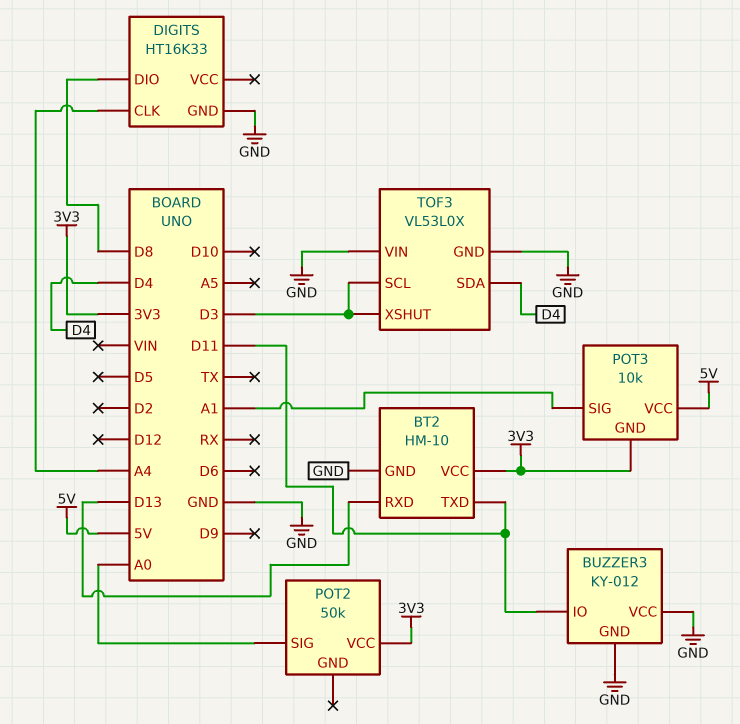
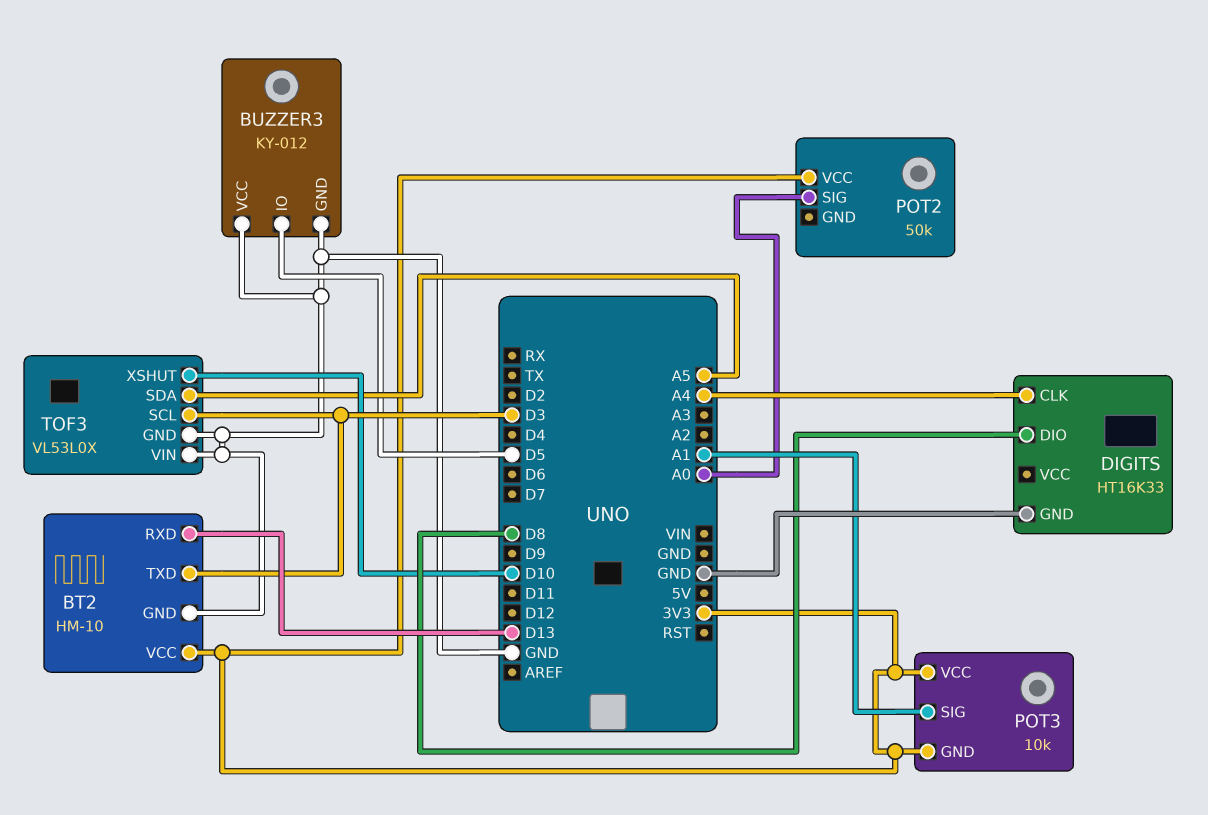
BT2 pin TXD: D11 -> D3
BUZZER3 pin IO: D11 -> D5
POT3 pin VCC: 5V -> 3V3
TOF3 pin SDA: D4 -> A5
TOF3 pin XSHUT: D3 -> D10

